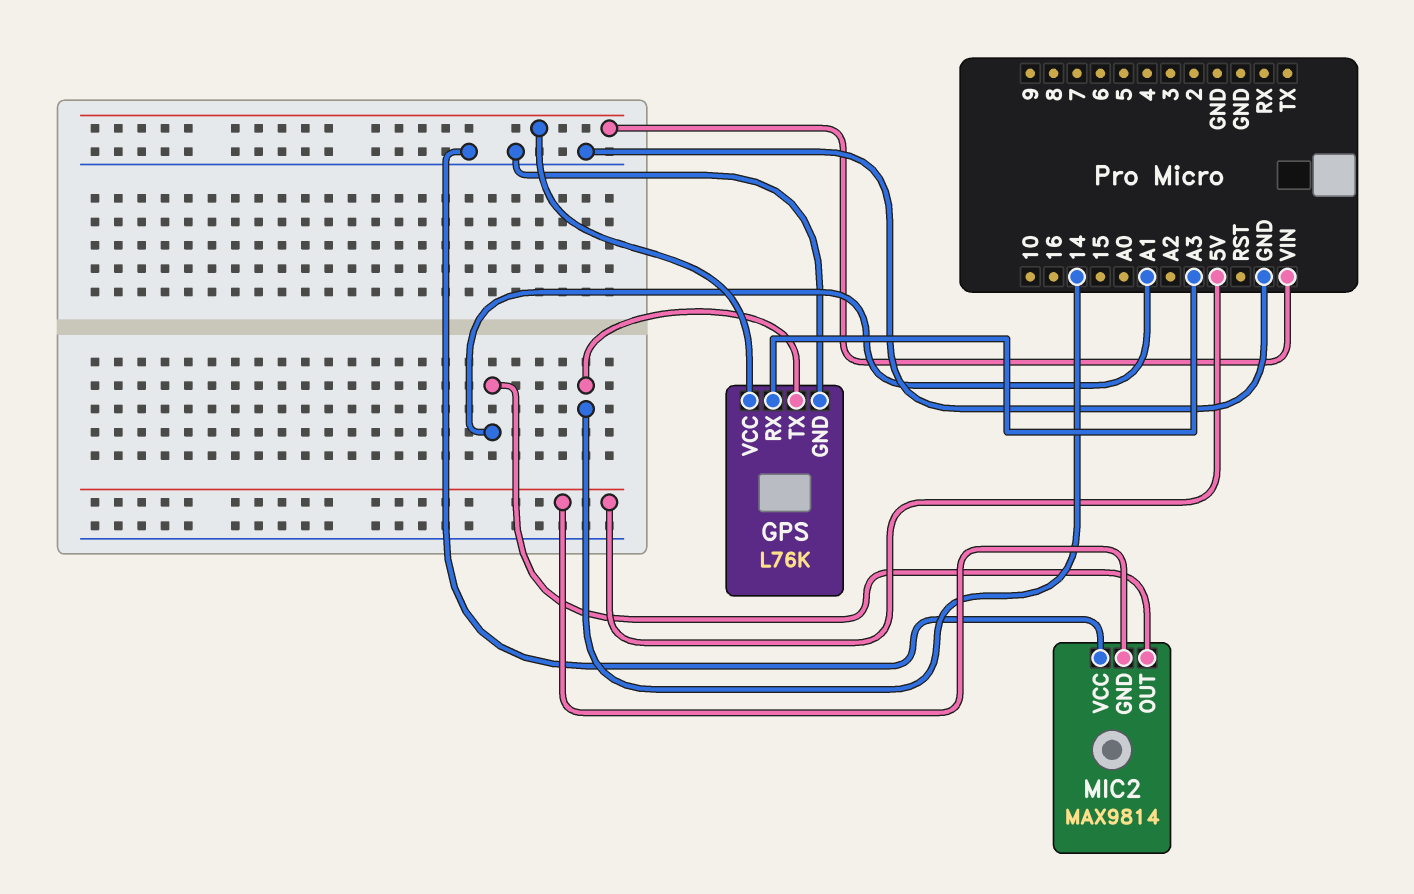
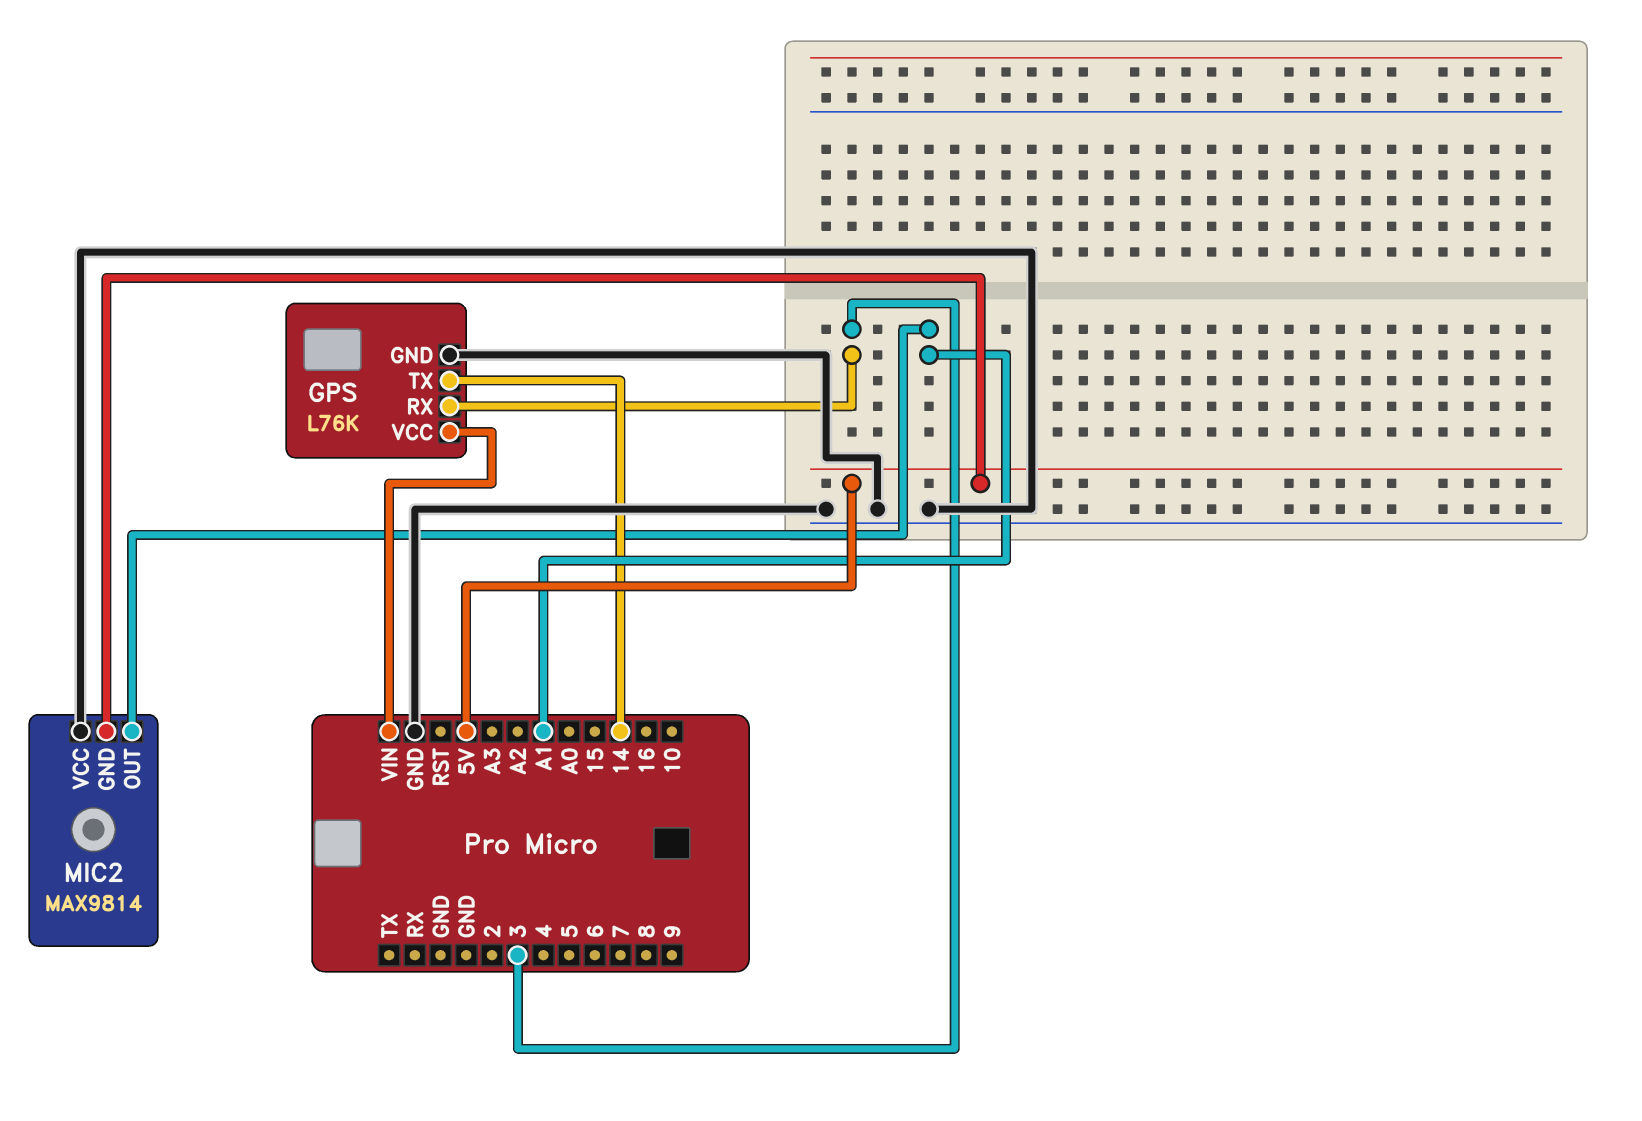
GPS pin RX: A3 -> 3

